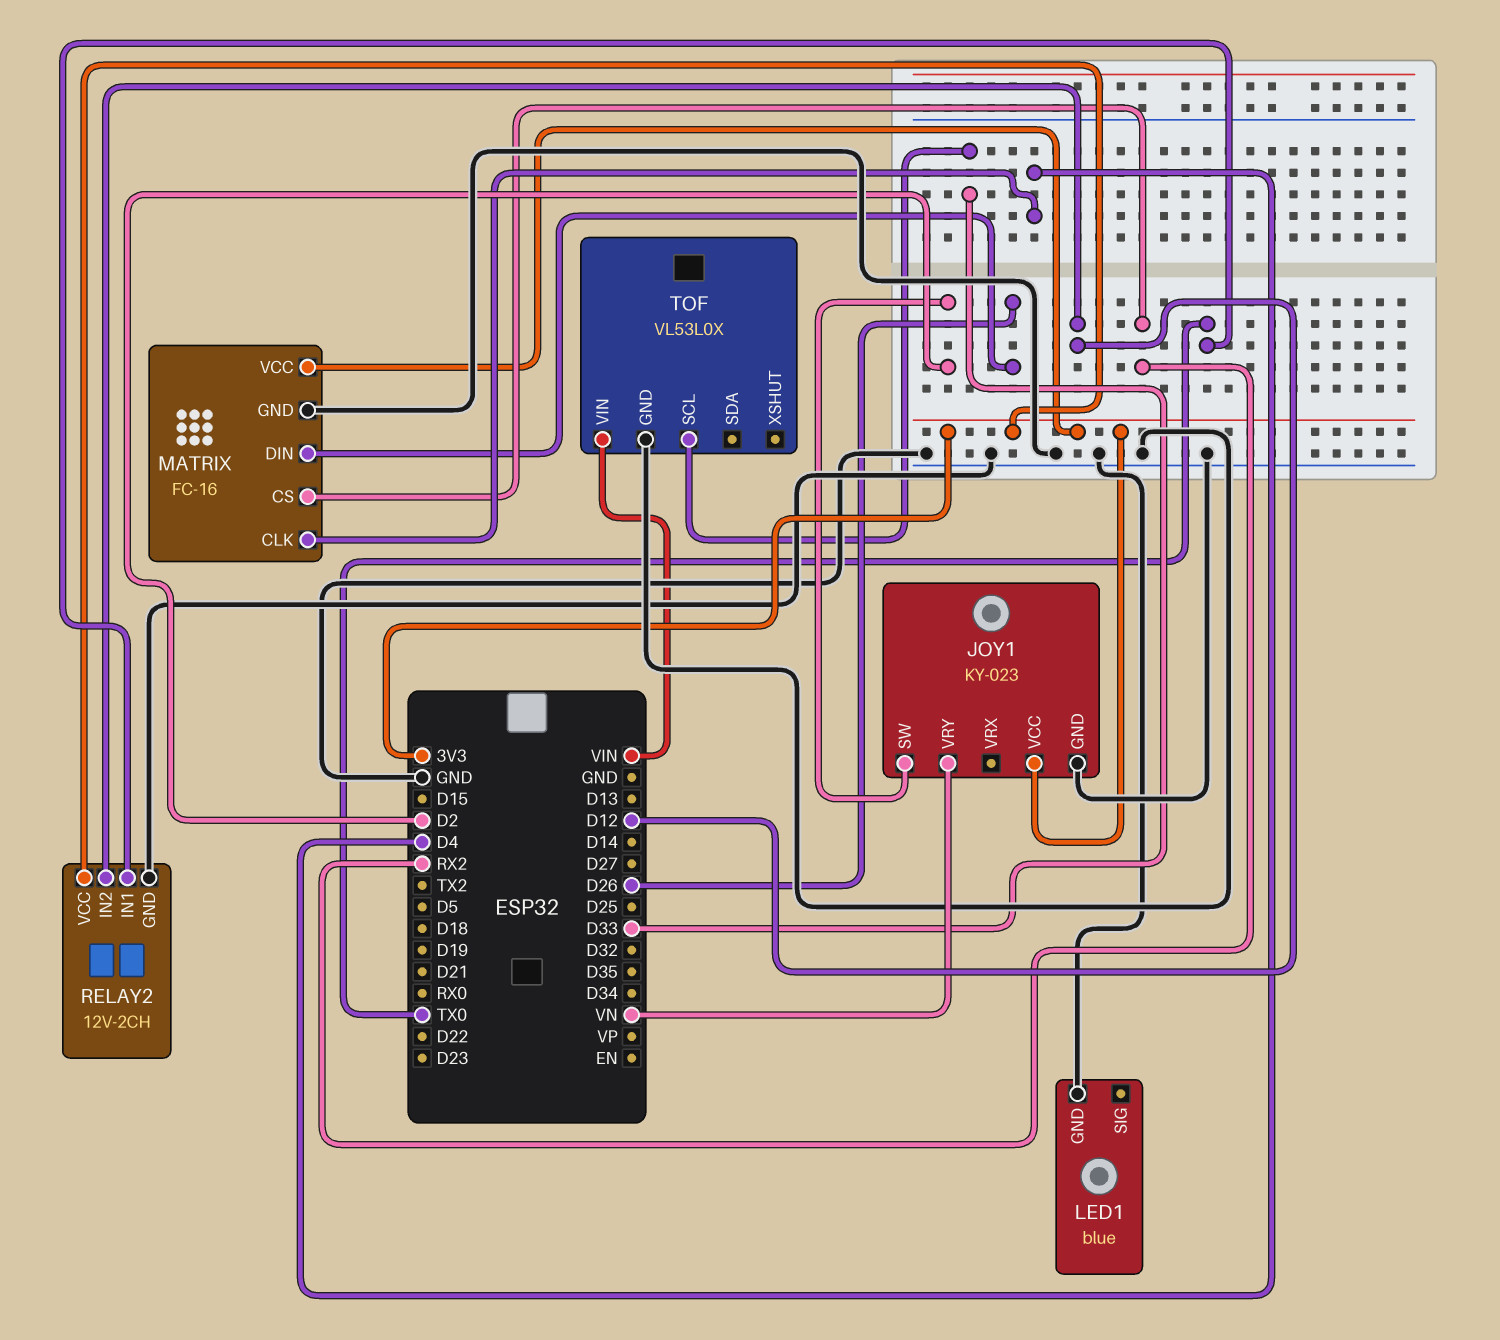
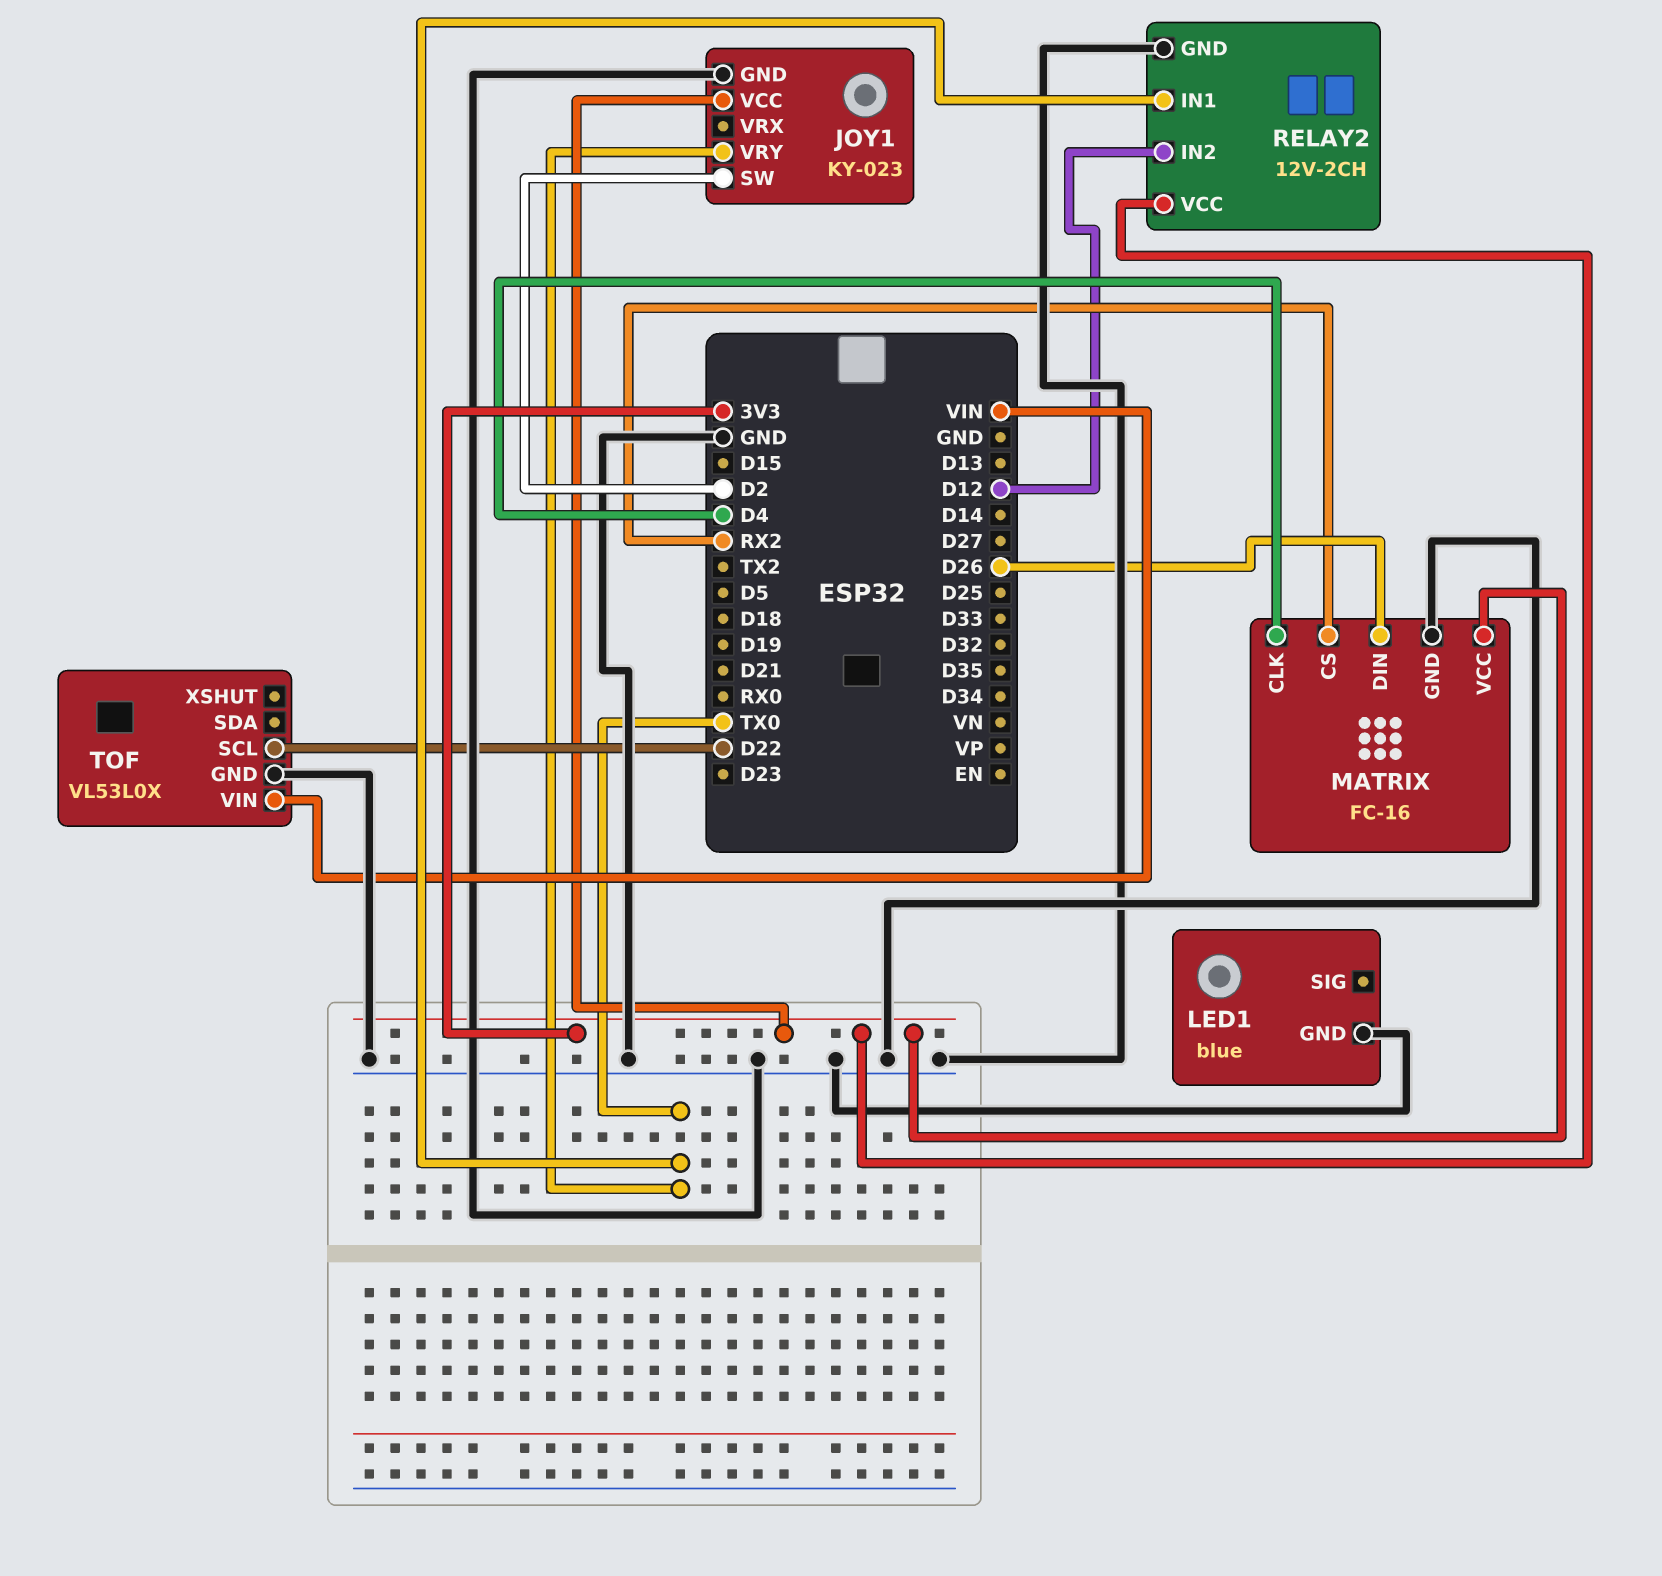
JOY1 pin VRY: VN -> TX0
TOF pin SCL: D33 -> D22

